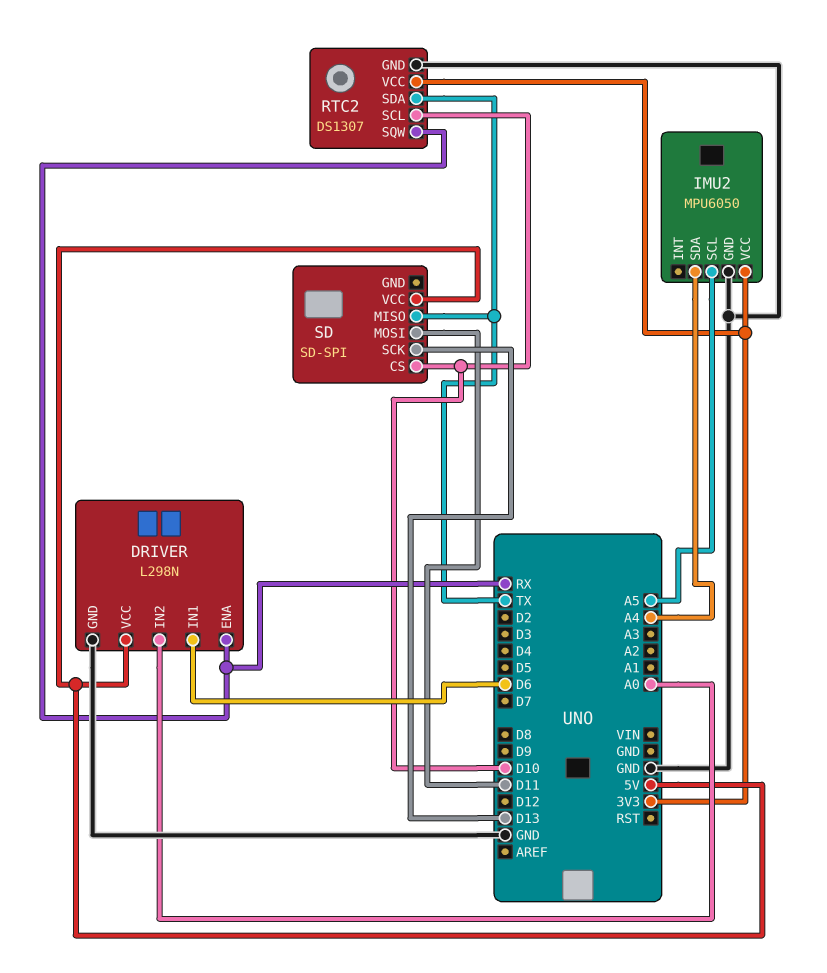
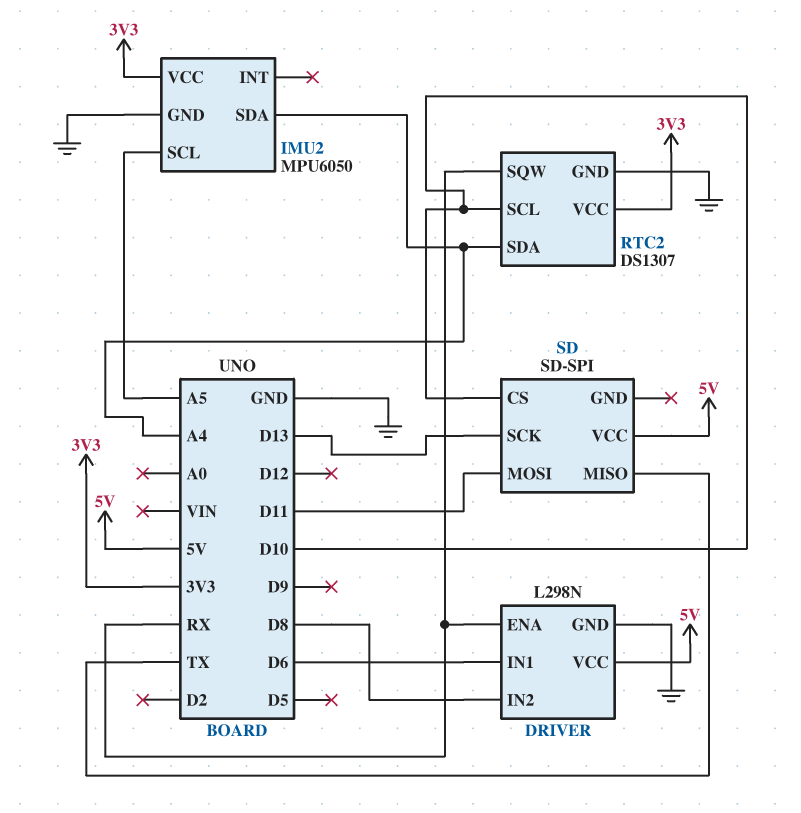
DRIVER pin IN2: A0 -> D8
RTC2 pin SDA: TX -> A4

